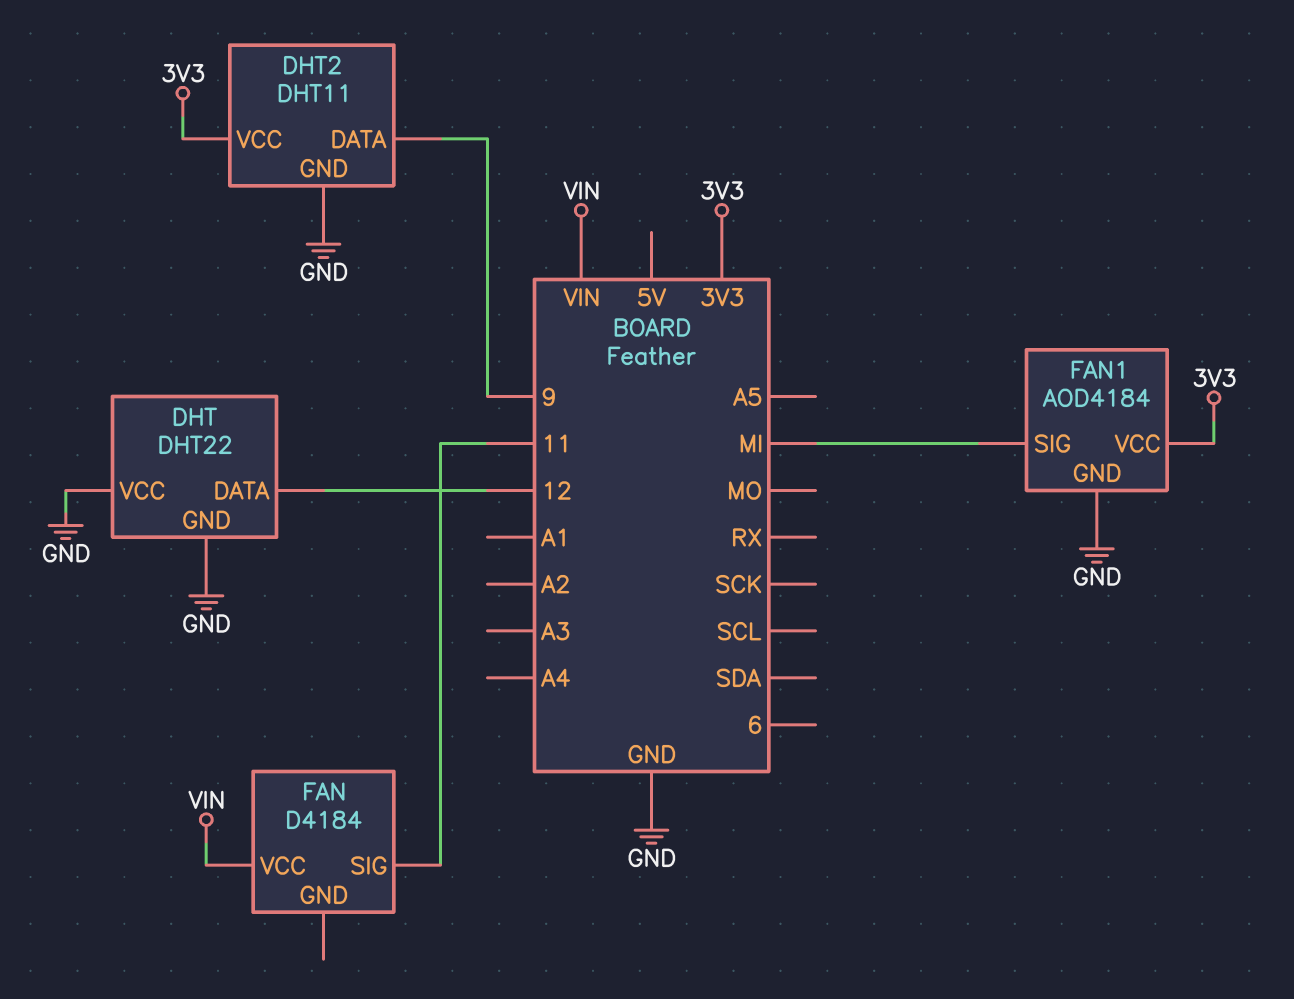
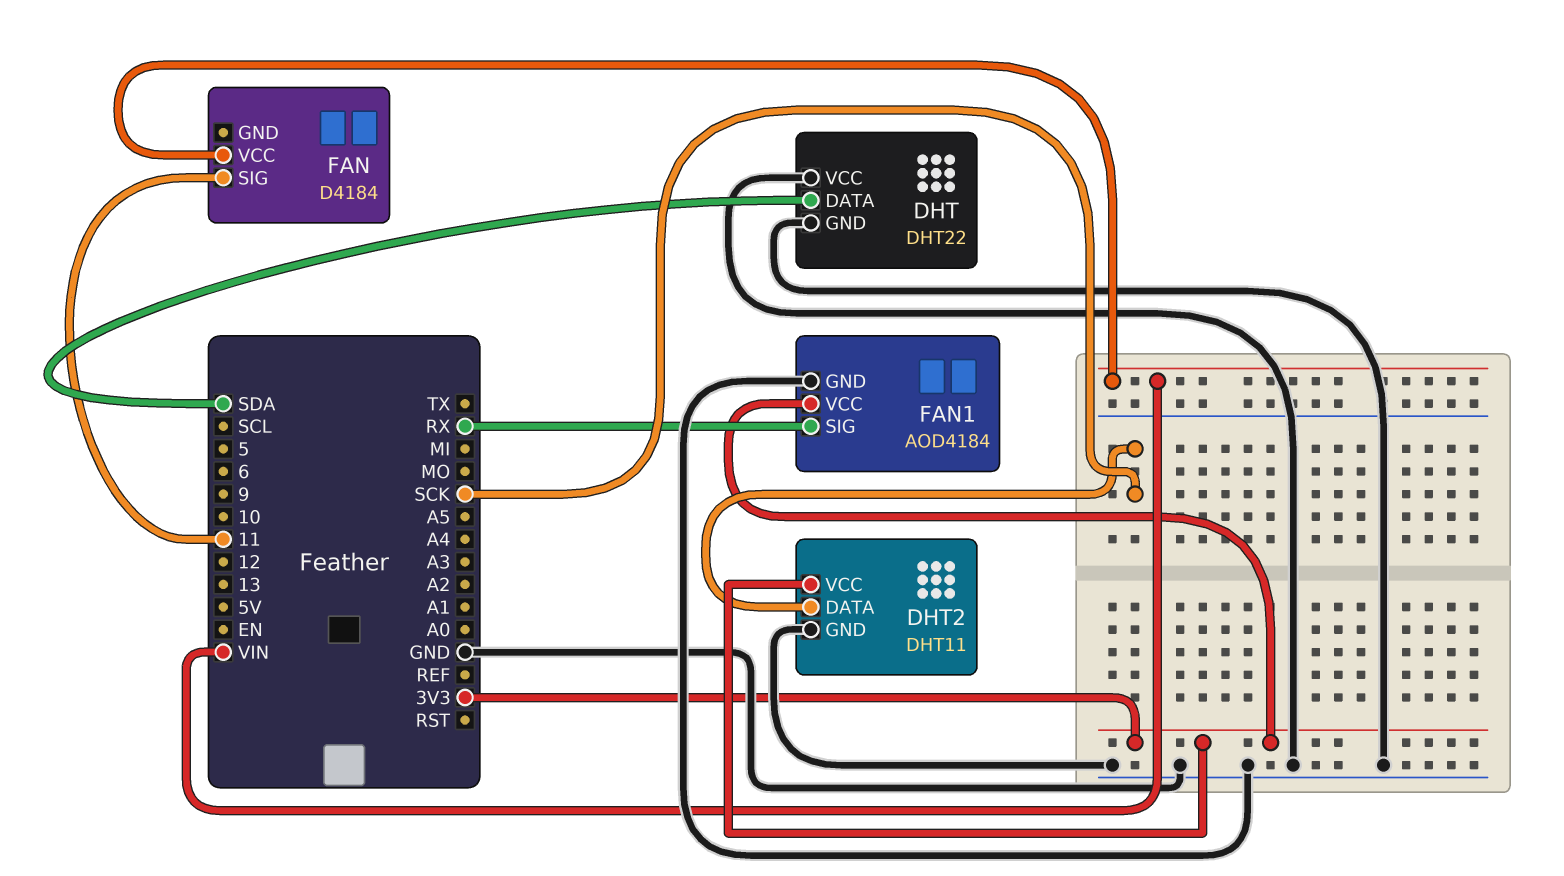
DHT pin DATA: 12 -> SDA
DHT2 pin DATA: 9 -> SCK
FAN1 pin SIG: MI -> RX

